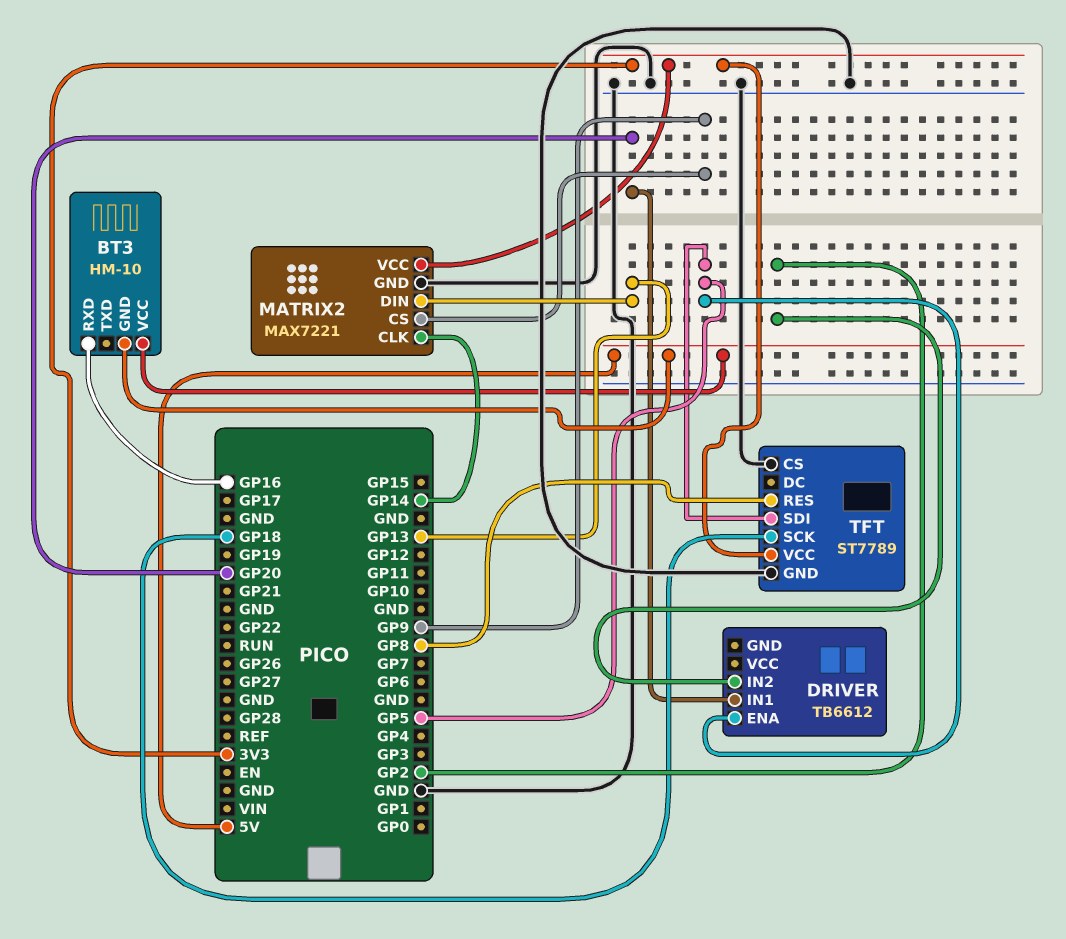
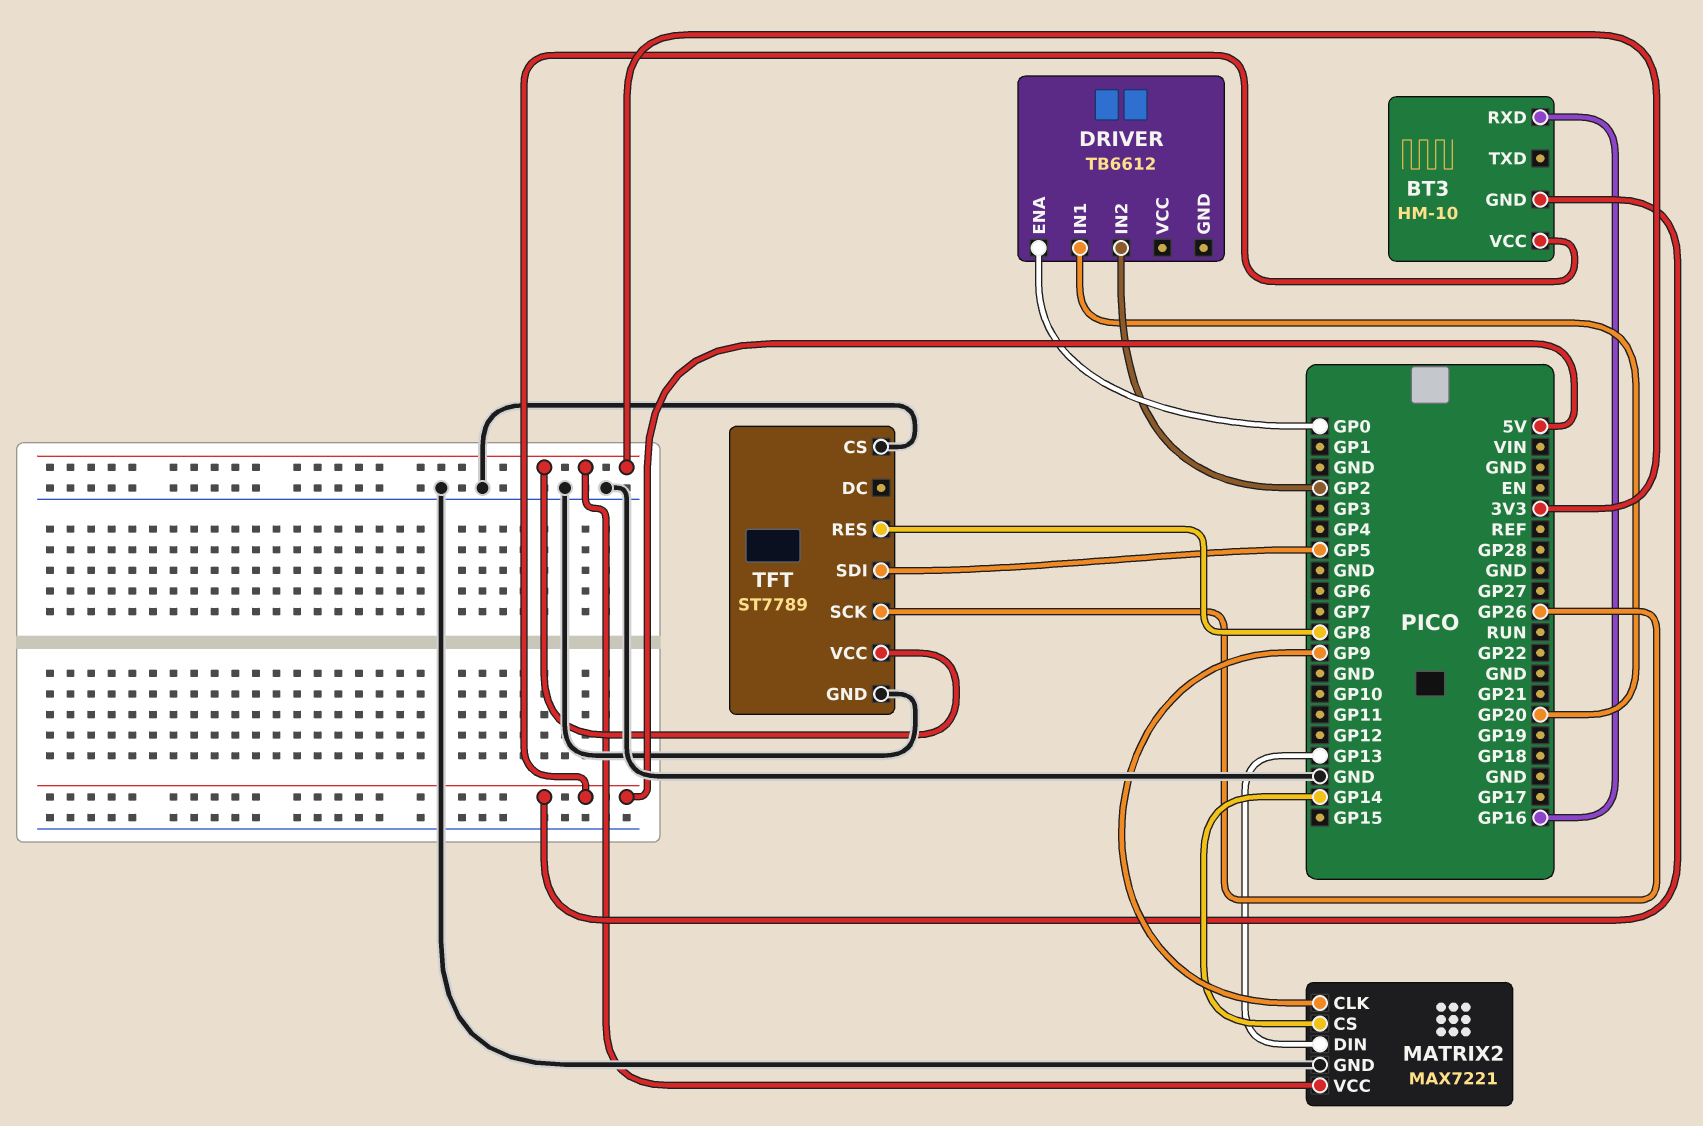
DRIVER pin ENA: GP5 -> GP0
MATRIX2 pin CLK: GP14 -> GP9
MATRIX2 pin CS: GP9 -> GP14
TFT pin SCK: GP18 -> GP26

